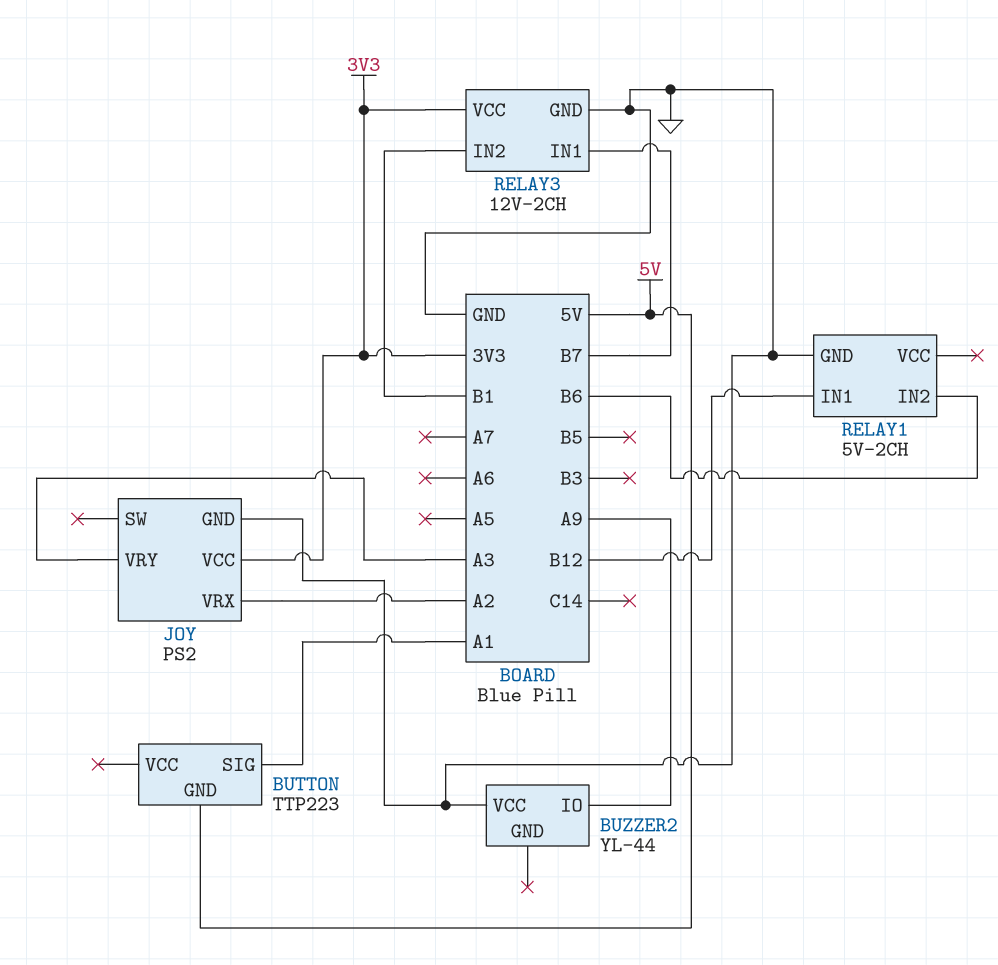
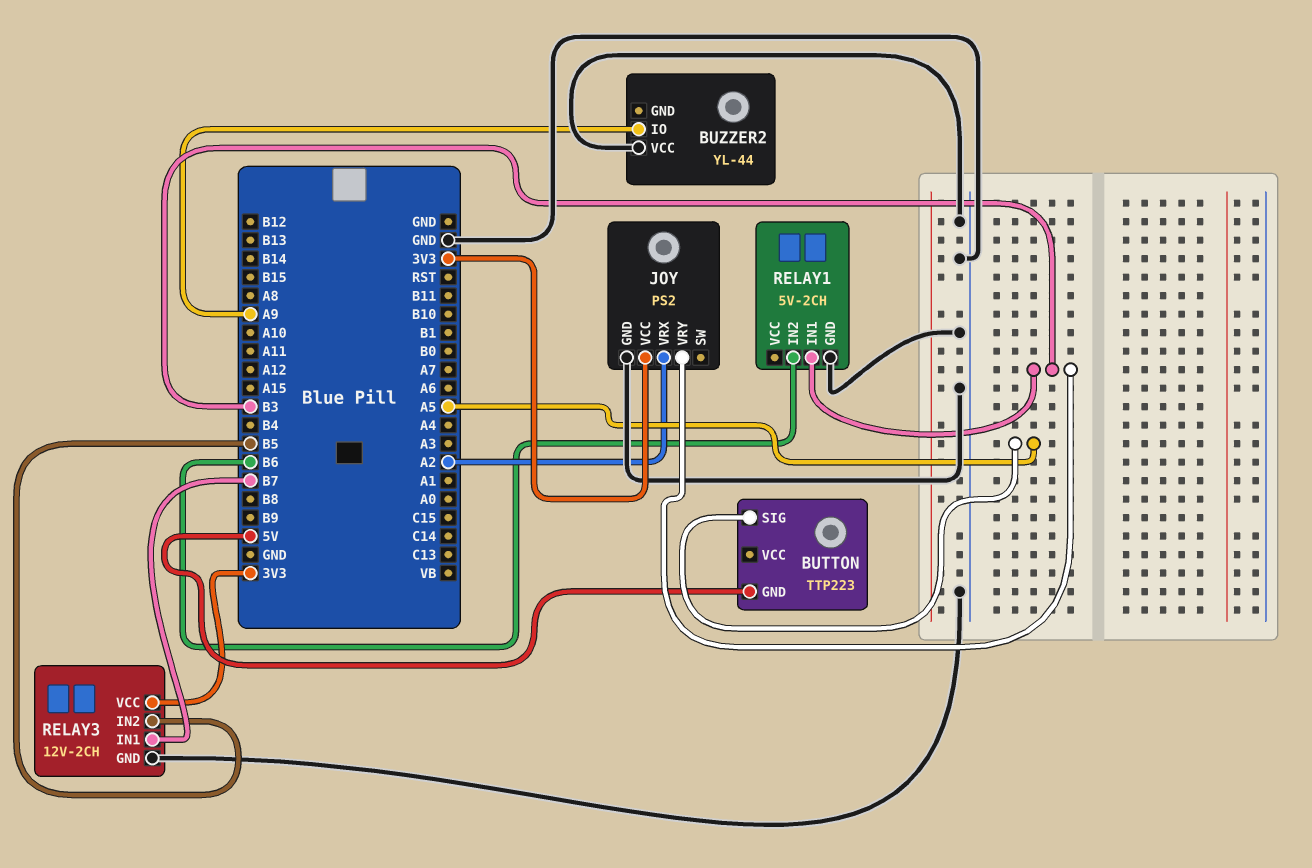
BUTTON pin SIG: A1 -> A5
JOY pin VRY: A3 -> B3
RELAY1 pin IN1: B12 -> B3
RELAY3 pin IN2: B1 -> B5

